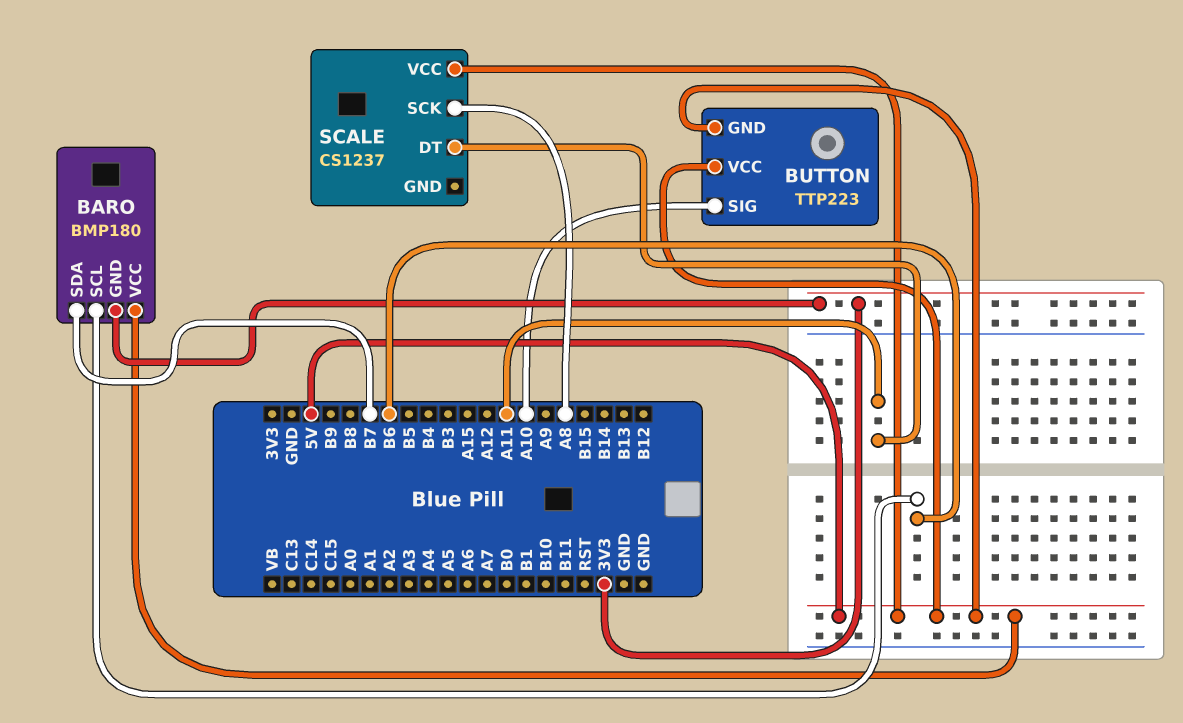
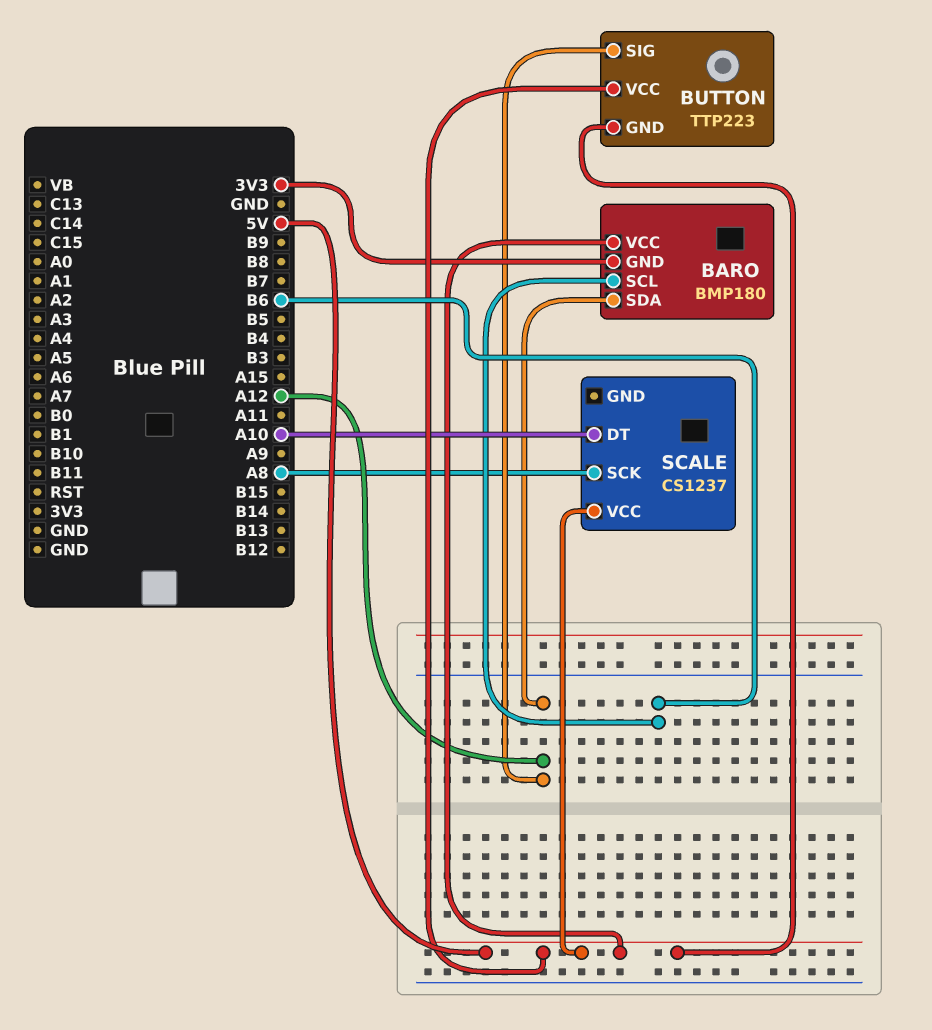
BARO pin SDA: B7 -> A12
BUTTON pin SIG: A10 -> A12
SCALE pin DT: A11 -> A10

